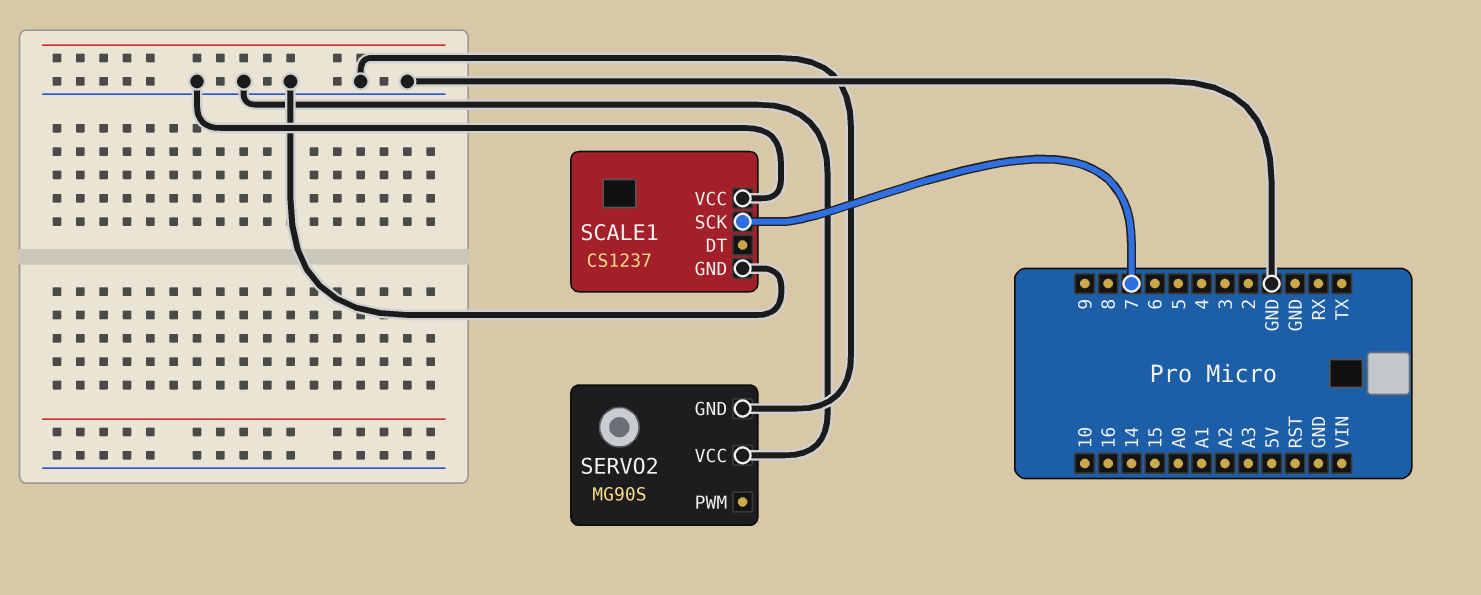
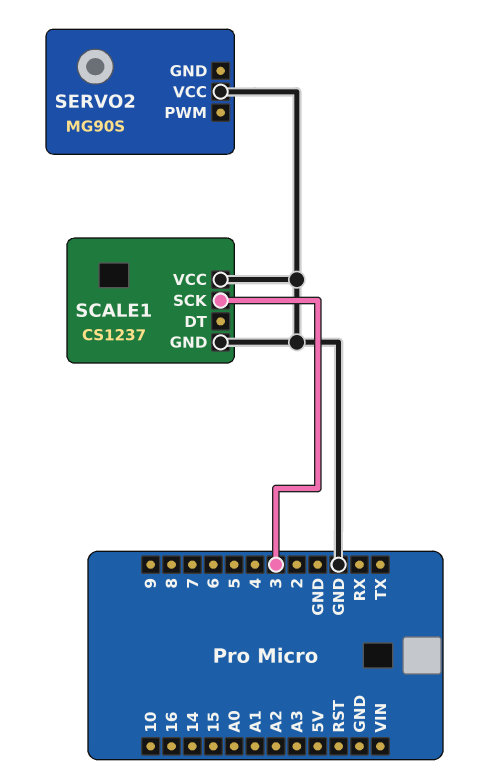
SCALE1 pin SCK: 7 -> 3
SERVO2 pin GND: GND -> none

